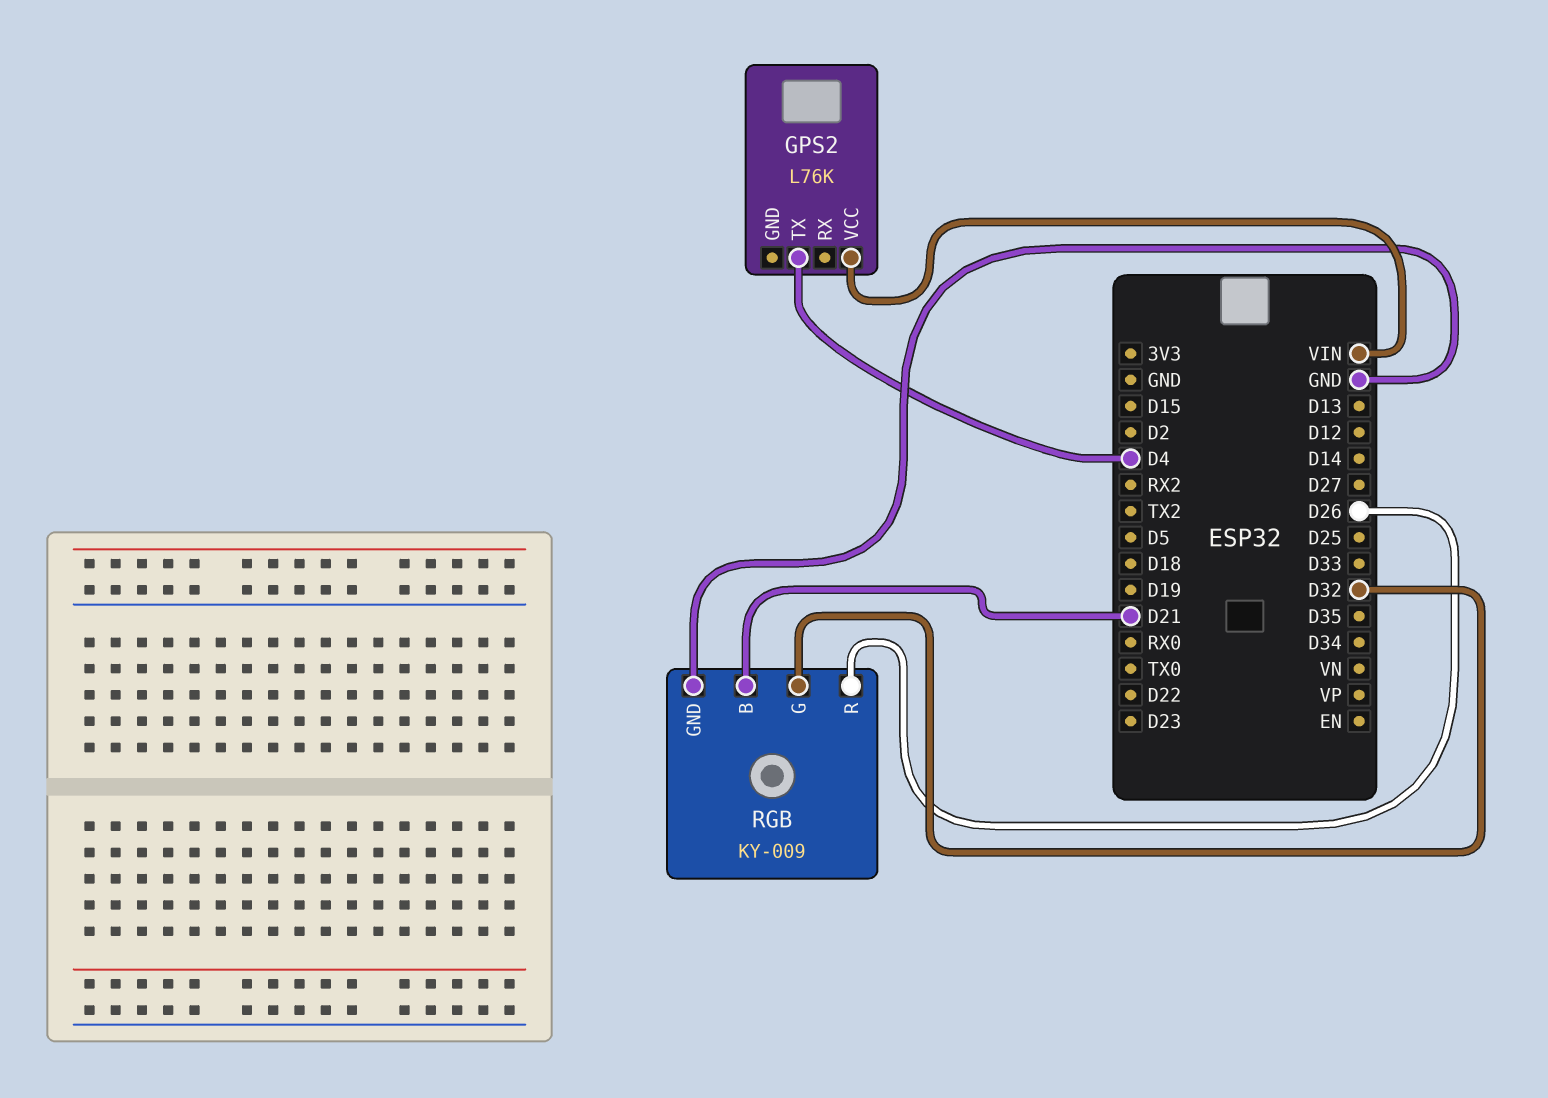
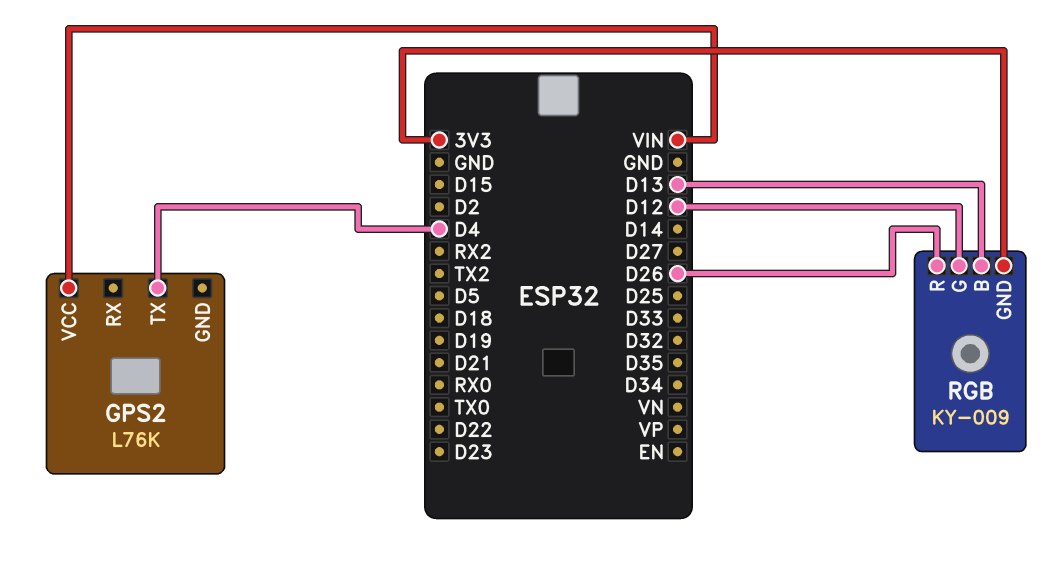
RGB pin B: D21 -> D13
RGB pin G: D32 -> D12
RGB pin GND: GND -> 3V3

